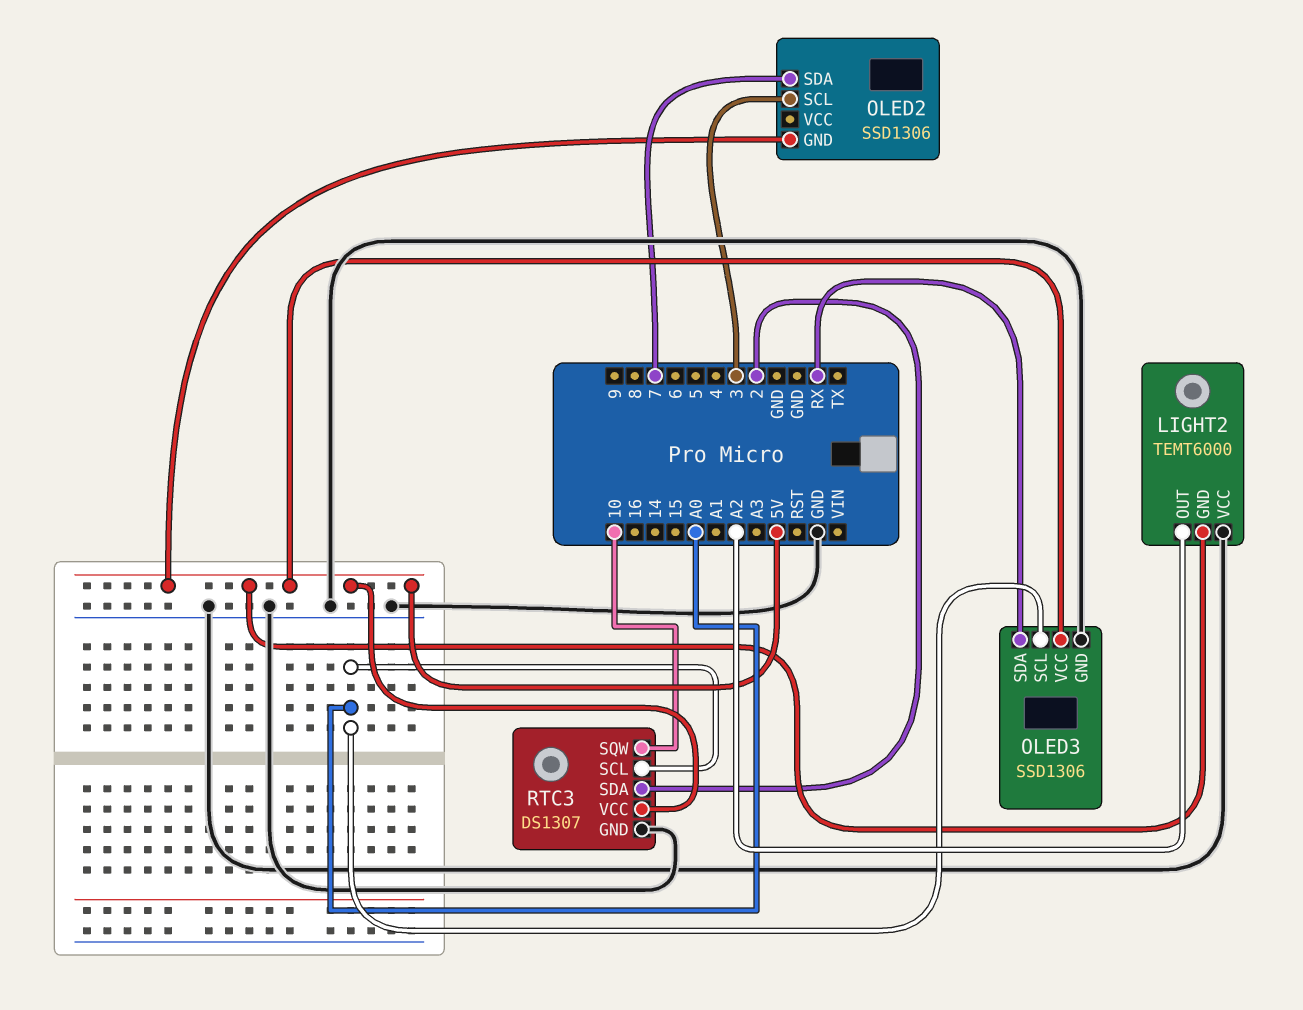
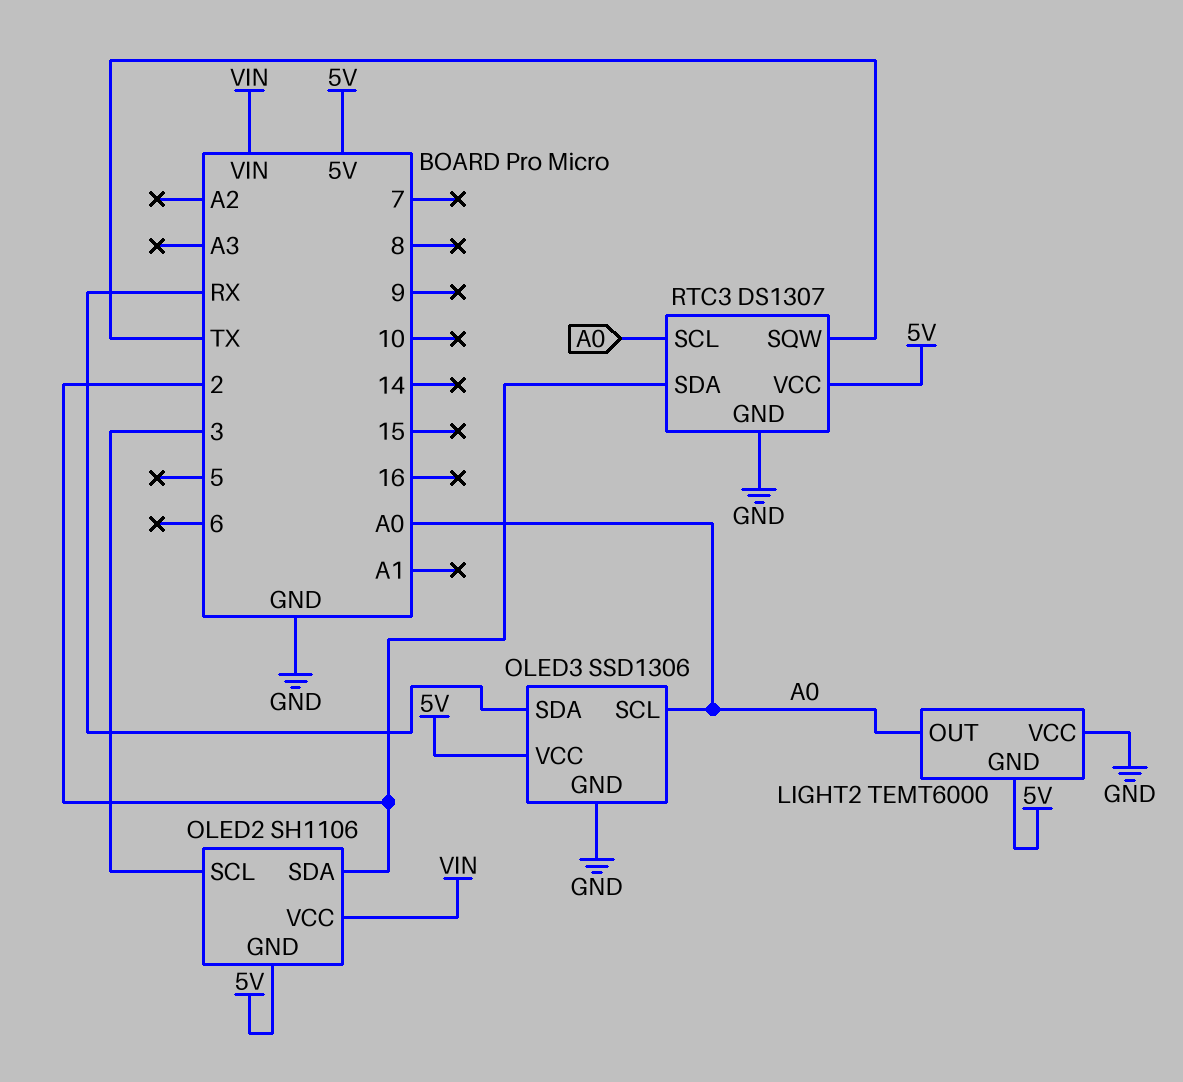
LIGHT2 pin OUT: A2 -> A0
OLED2: SSD1306 -> SH1106
OLED2 pin SDA: 7 -> 2
OLED2 pin VCC: none -> VIN
RTC3 pin SQW: 10 -> TX

